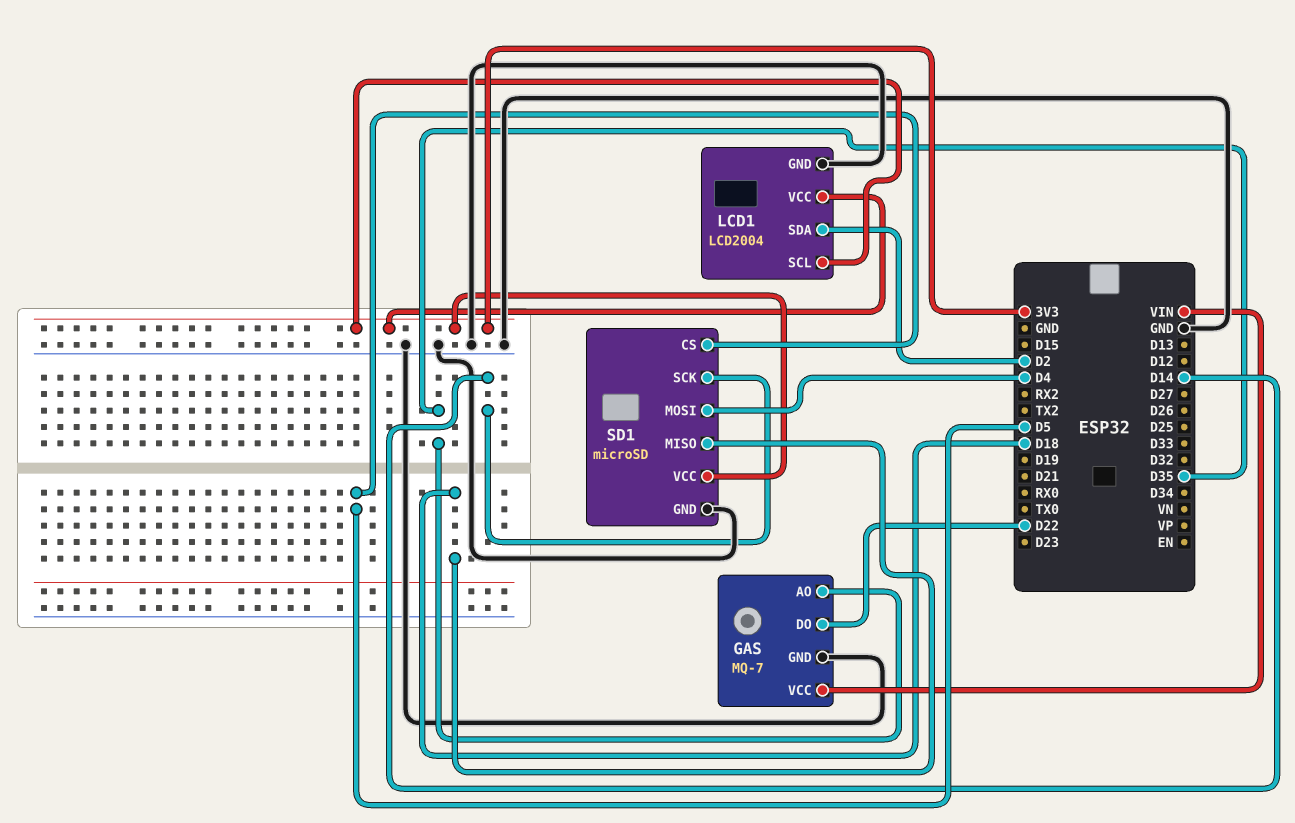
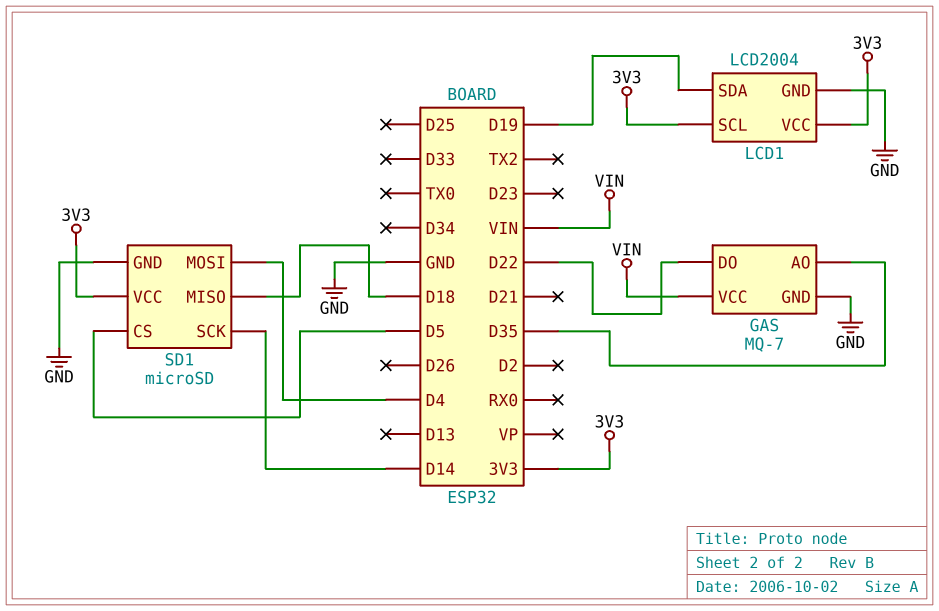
LCD1 pin SDA: D2 -> D19

